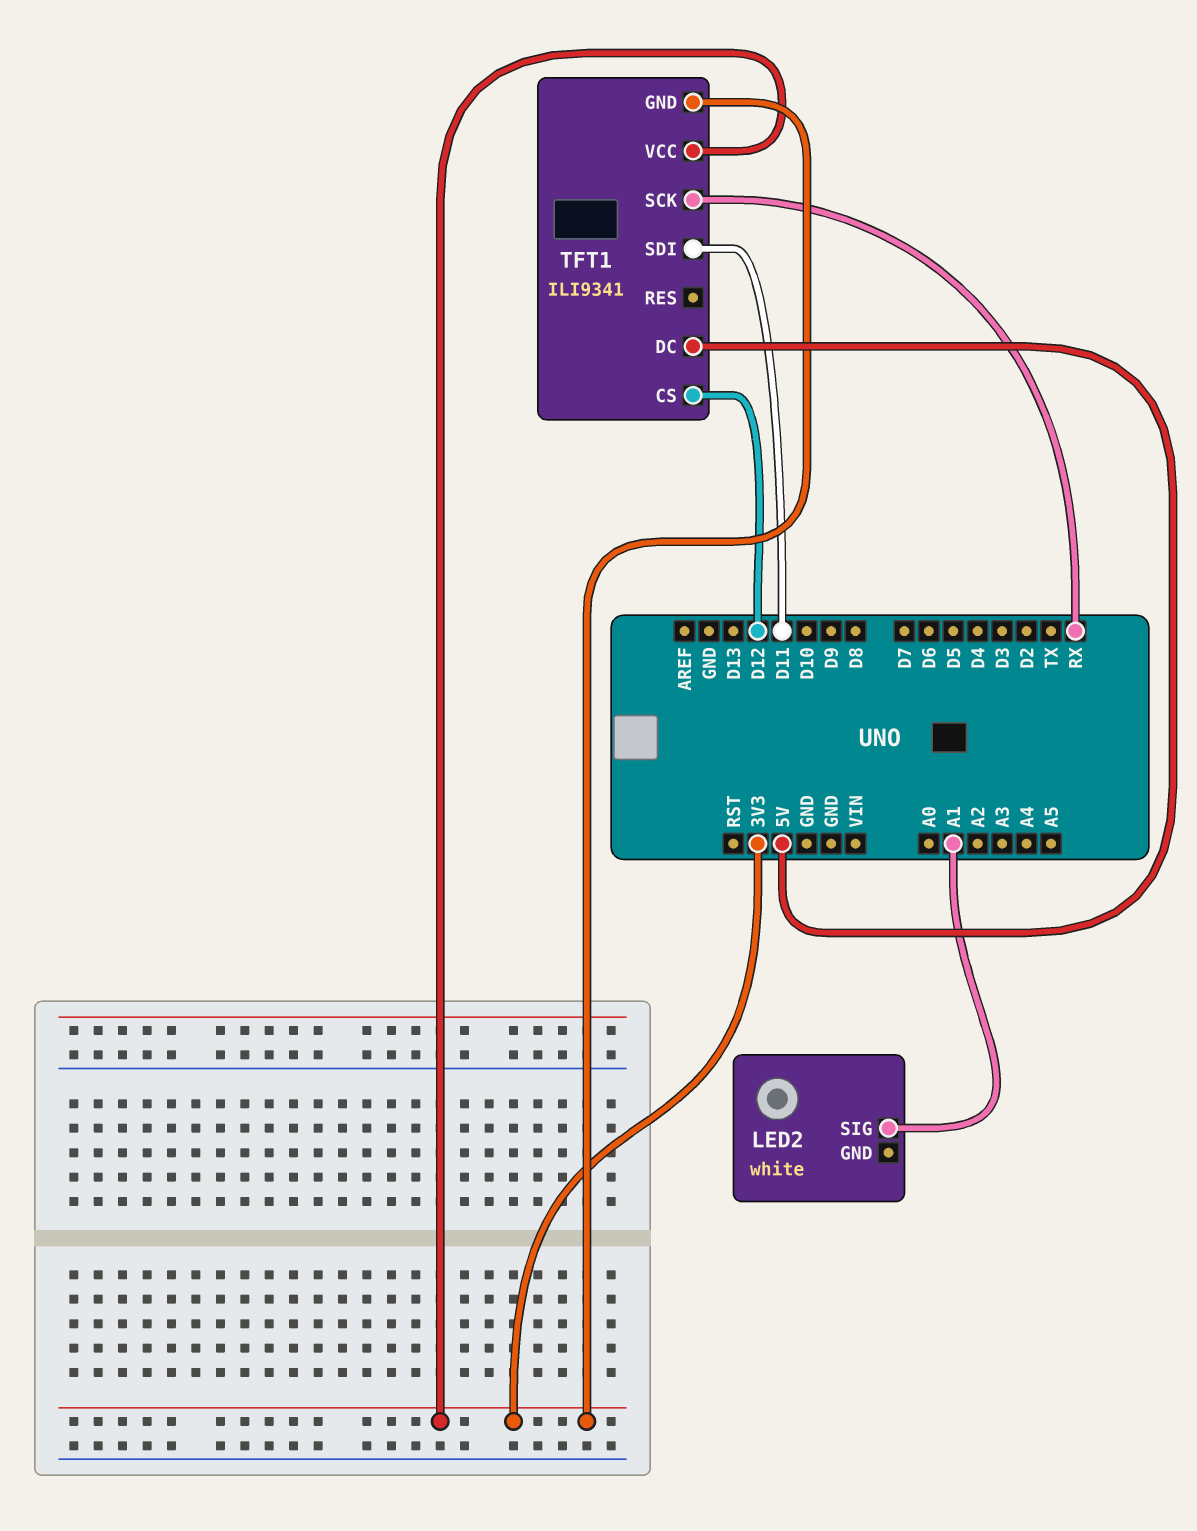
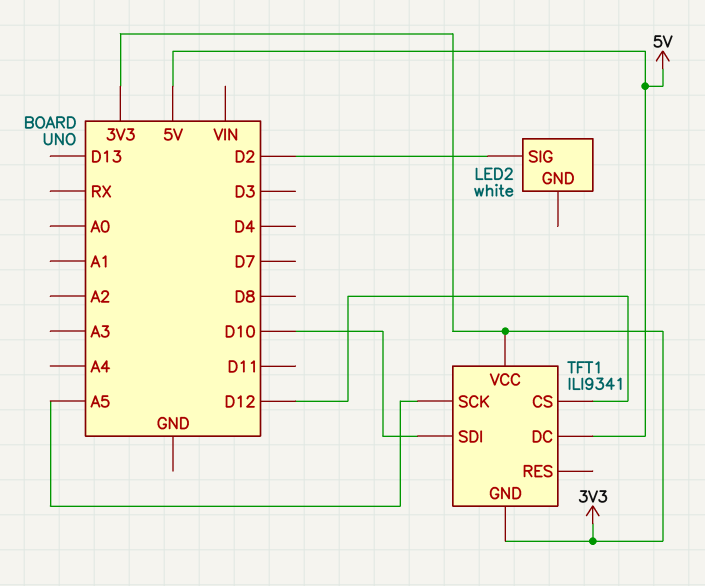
LED2 pin SIG: A1 -> D2
TFT1 pin SCK: RX -> A5
TFT1 pin SDI: D11 -> D10

